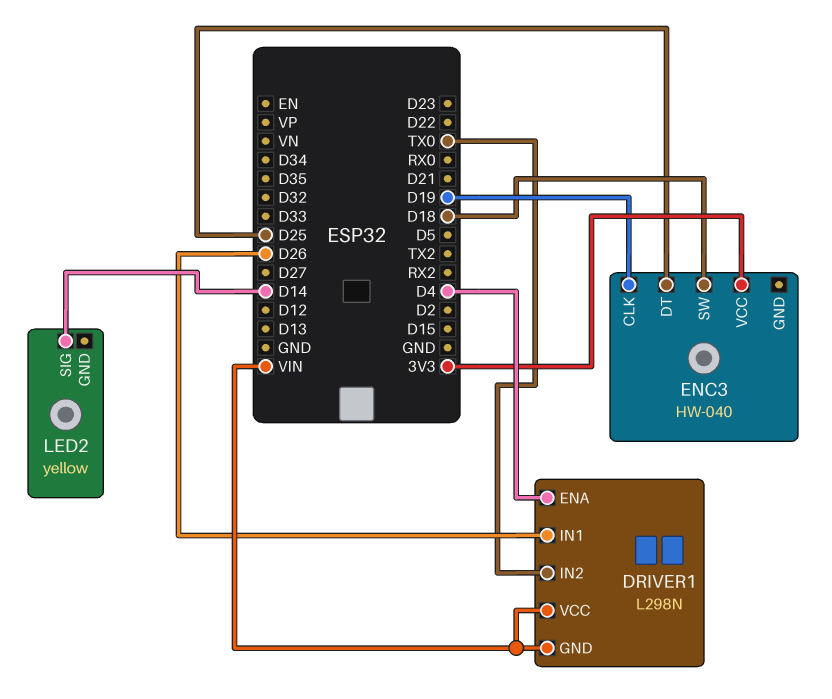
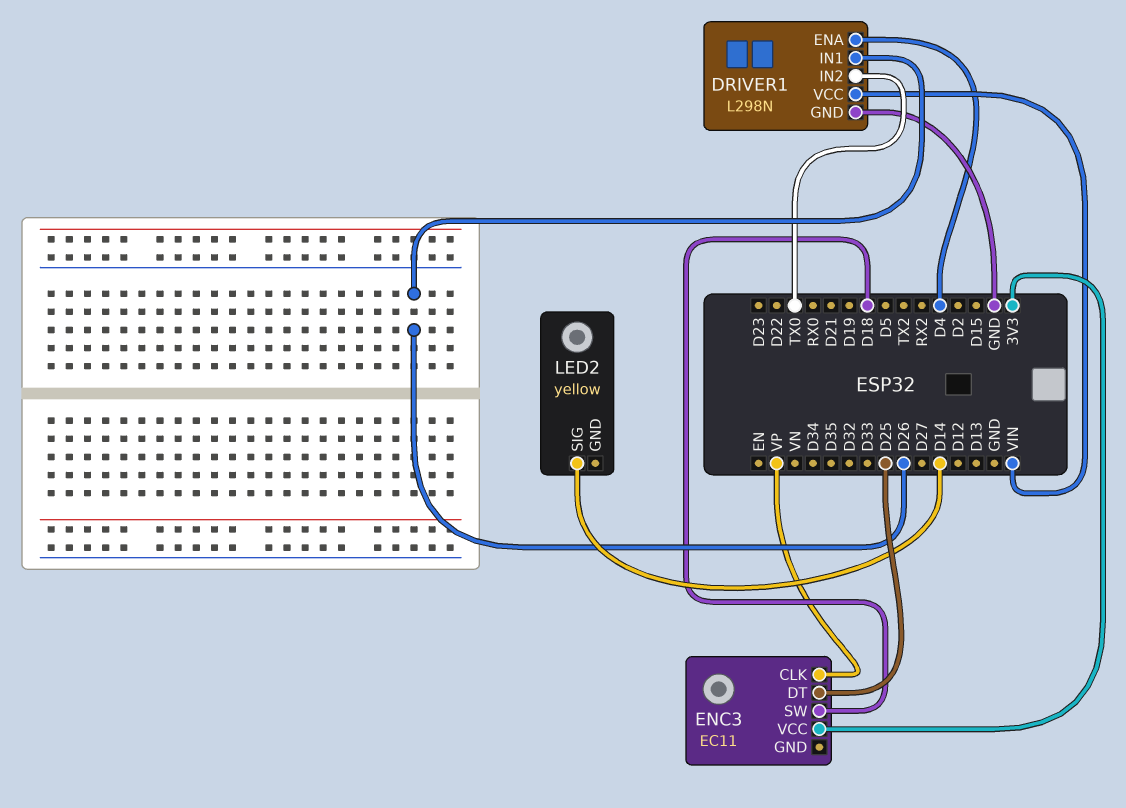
DRIVER1 pin GND: VIN -> GND
ENC3: HW-040 -> EC11
ENC3 pin CLK: D19 -> VP

